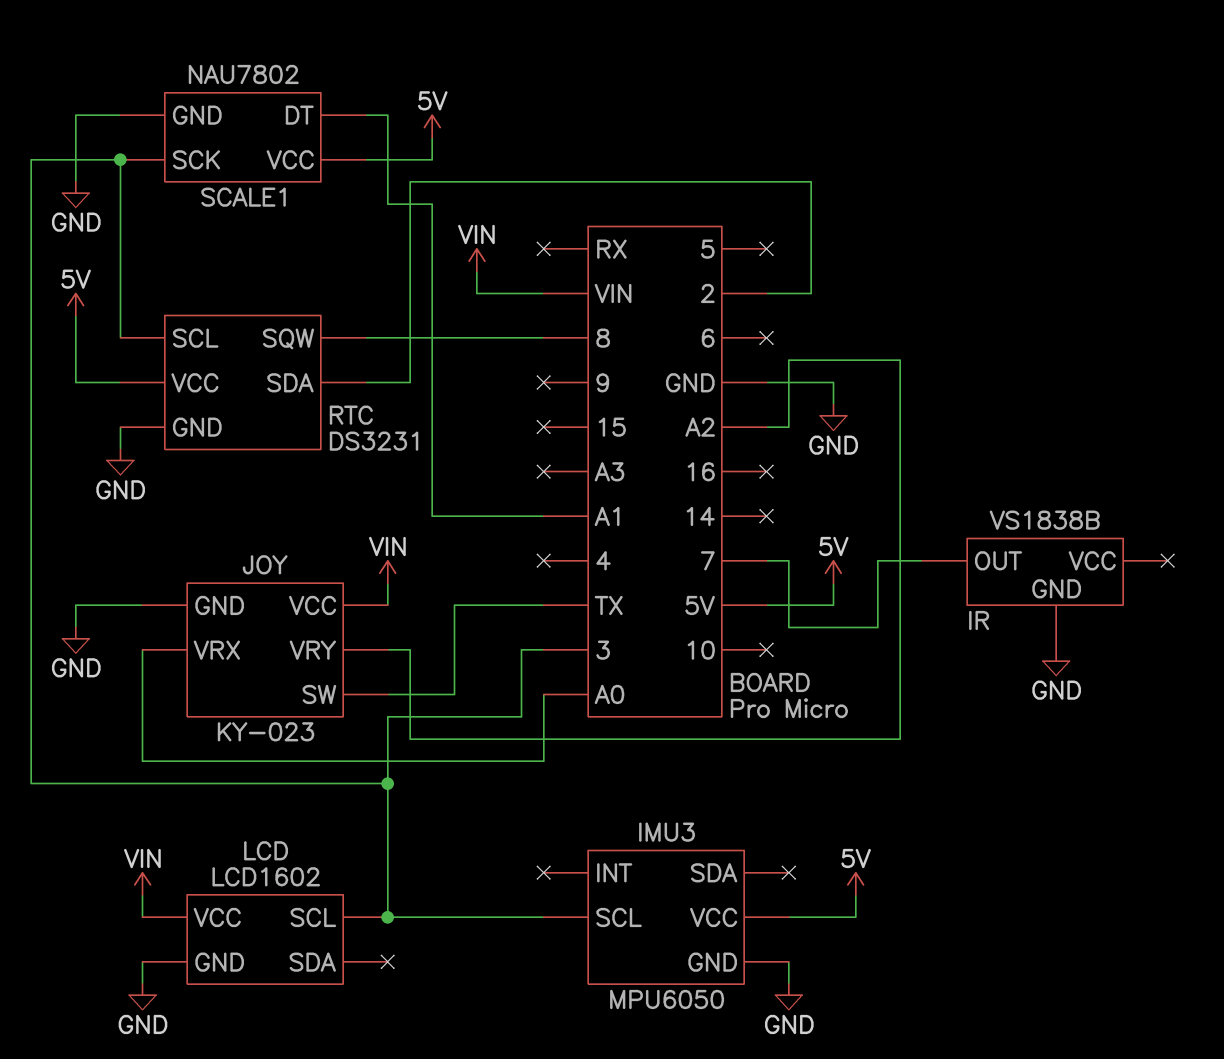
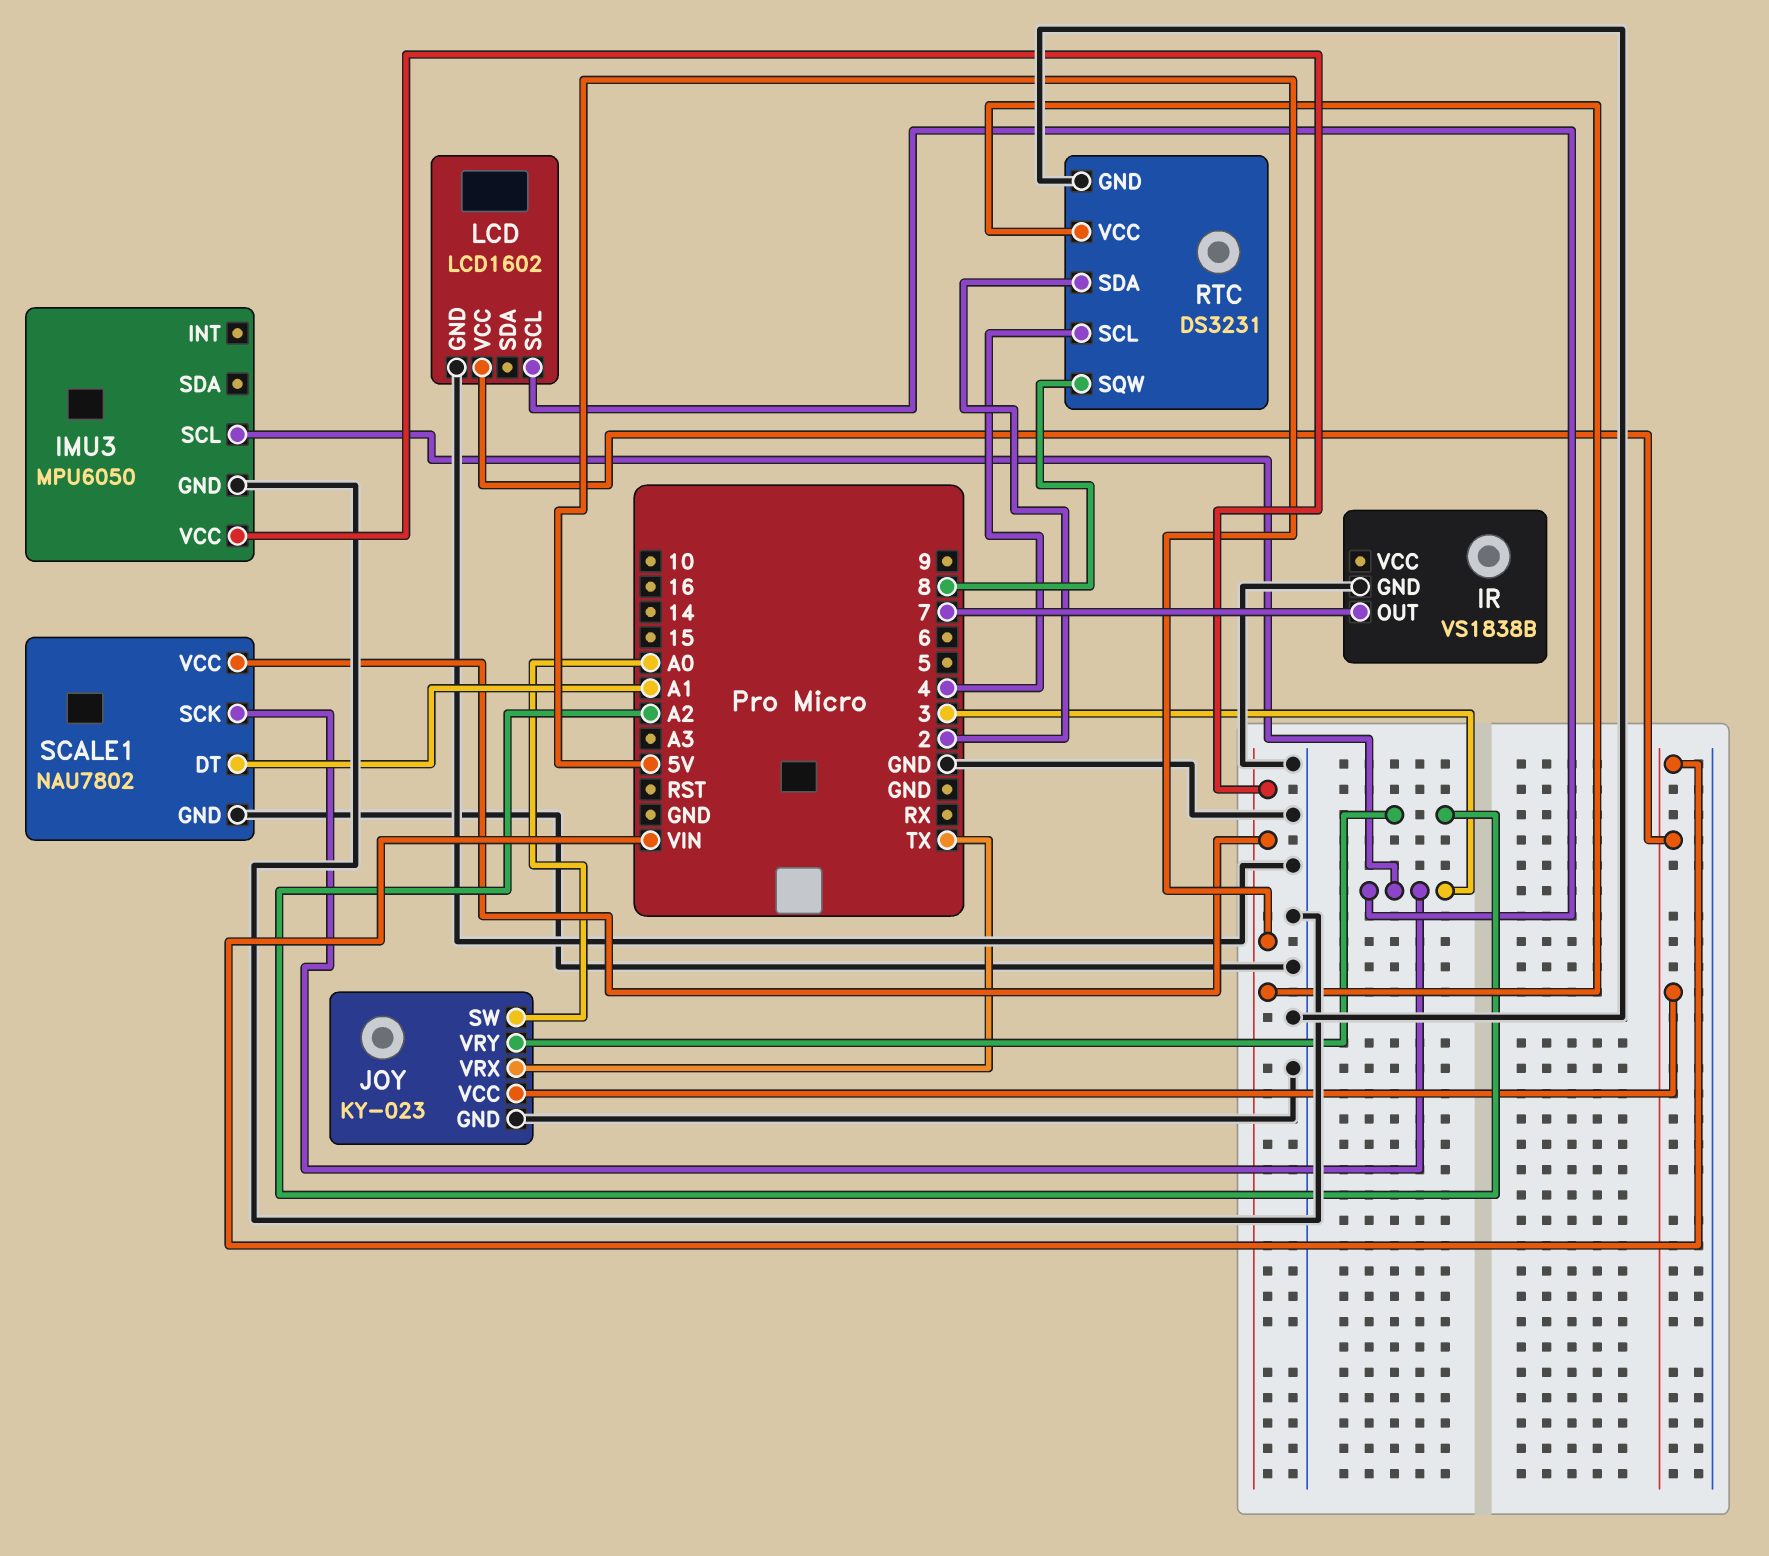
JOY pin SW: TX -> A0
JOY pin VRX: A0 -> TX
RTC pin SCL: 3 -> 4

